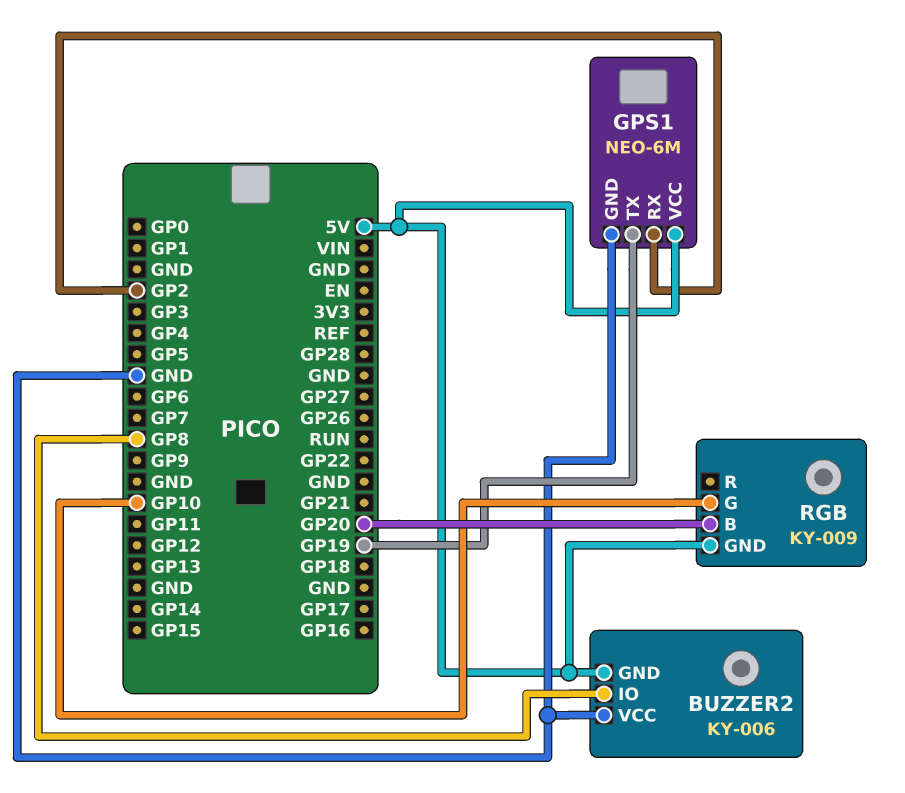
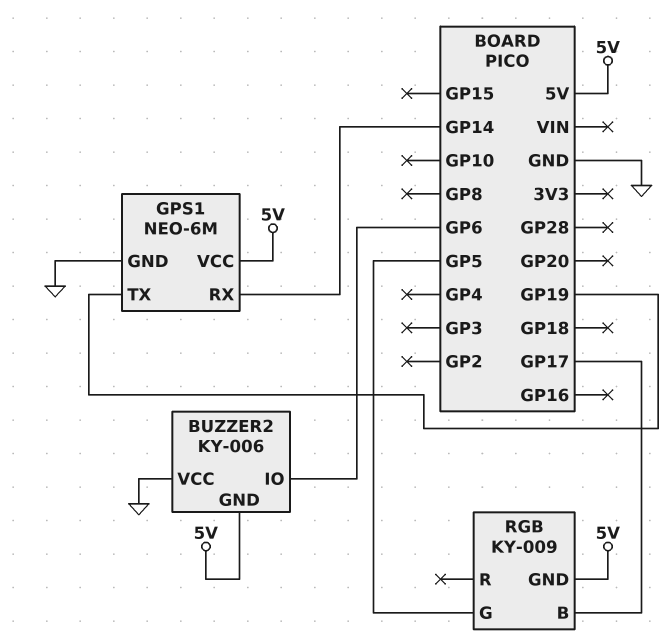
BUZZER2 pin IO: GP8 -> GP6
GPS1 pin RX: GP2 -> GP14
RGB pin B: GP20 -> GP17
RGB pin G: GP10 -> GP5

